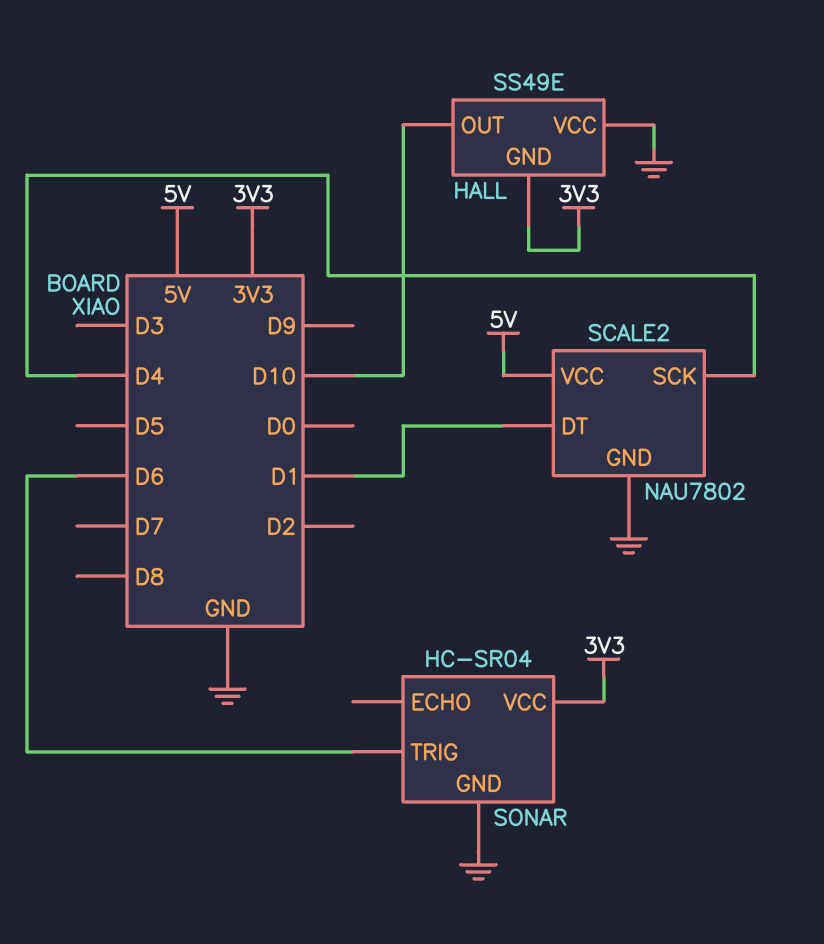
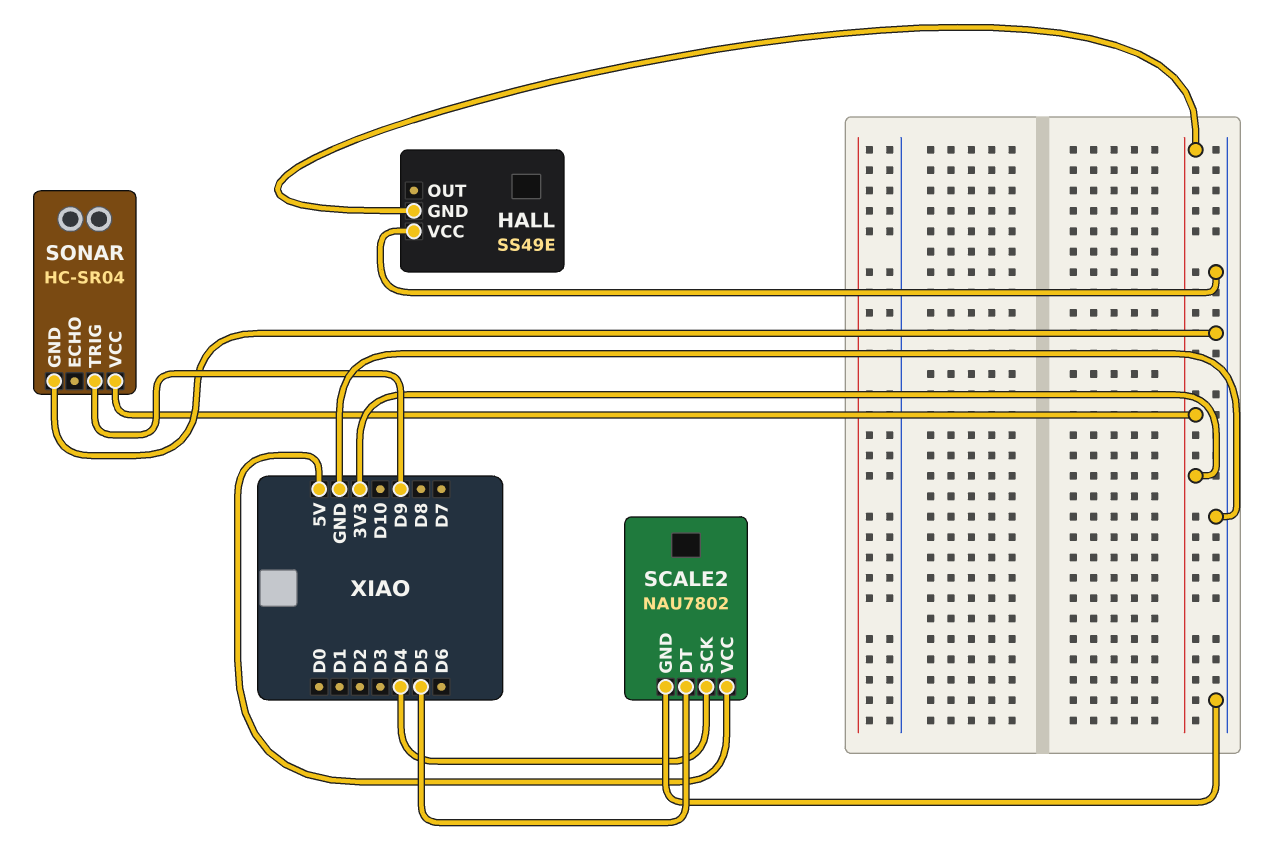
HALL pin OUT: D10 -> none
SCALE2 pin DT: D1 -> D5
SONAR pin TRIG: D6 -> D9

